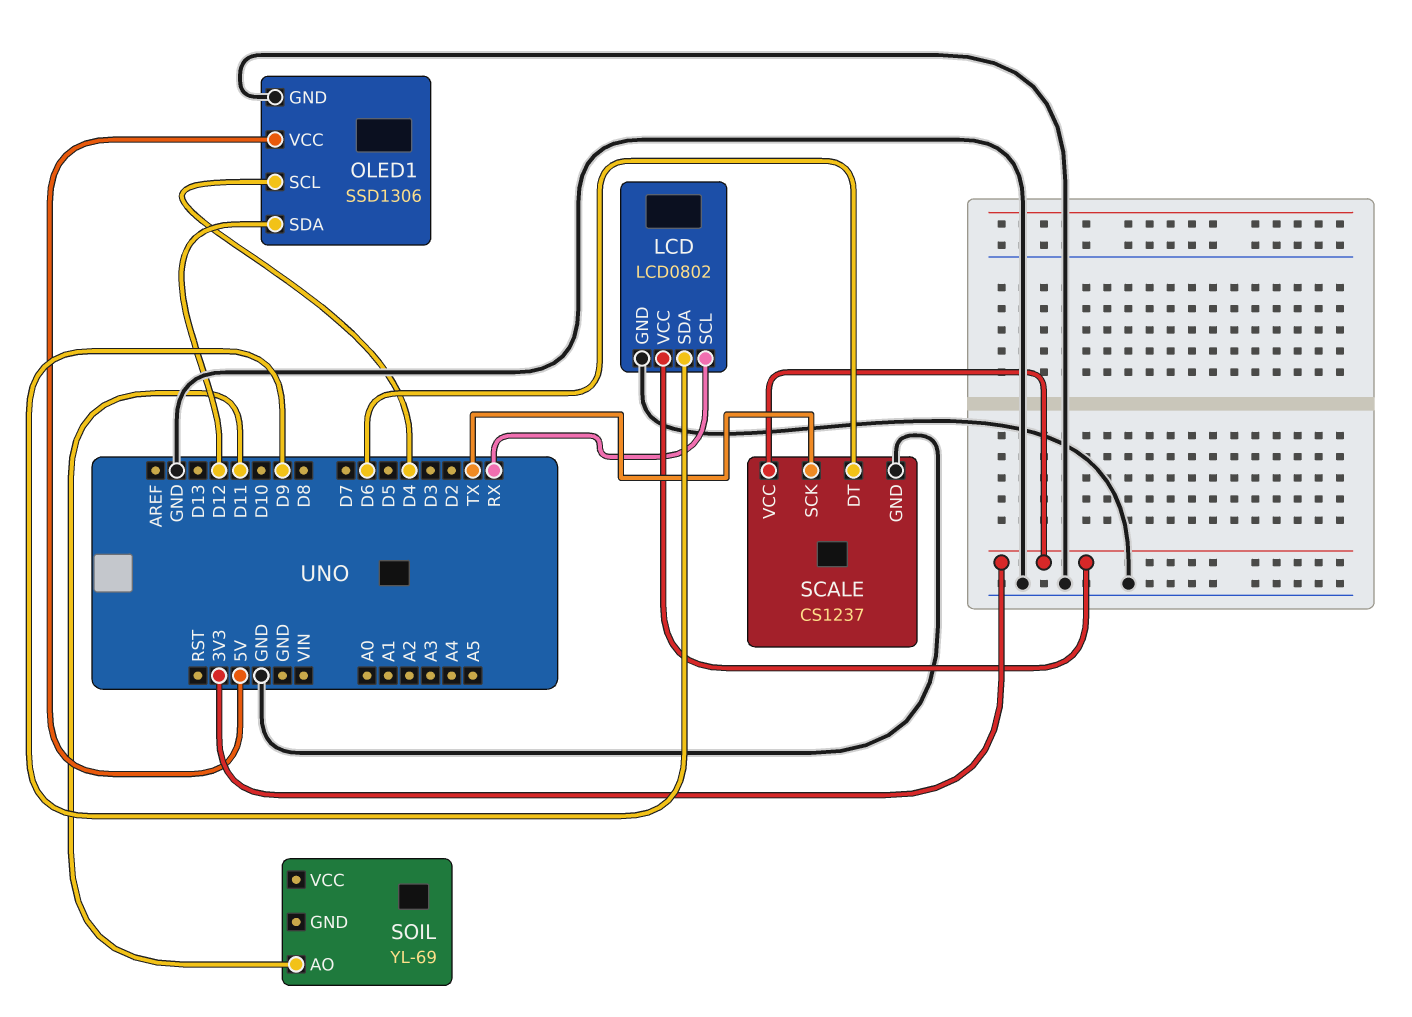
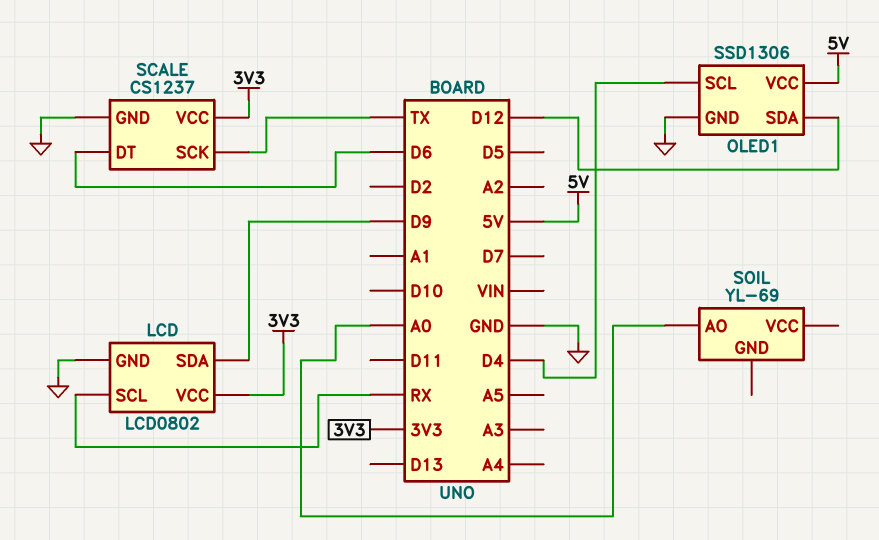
SOIL pin AO: D11 -> A0

